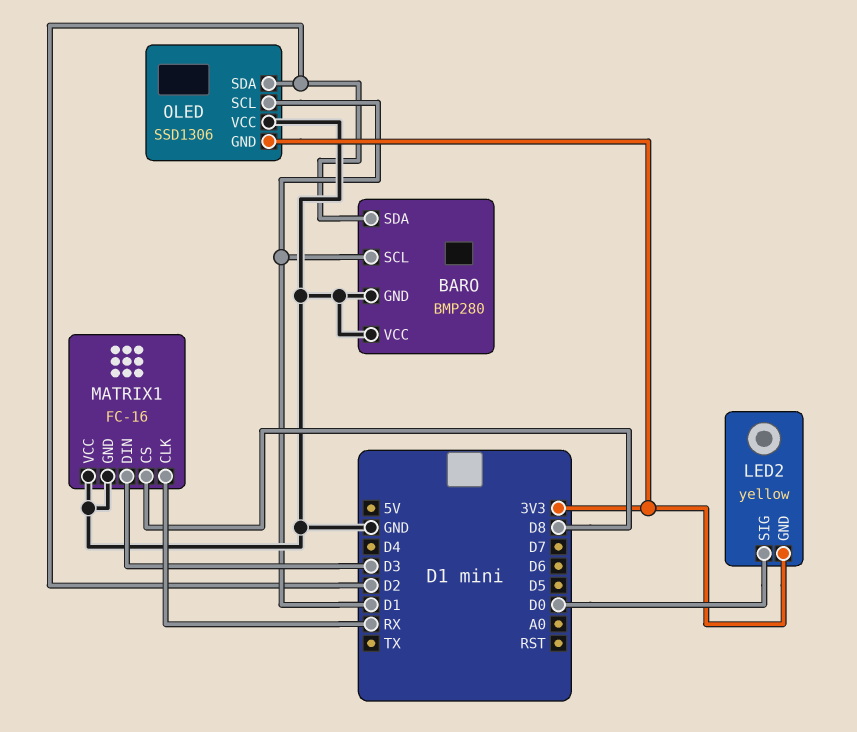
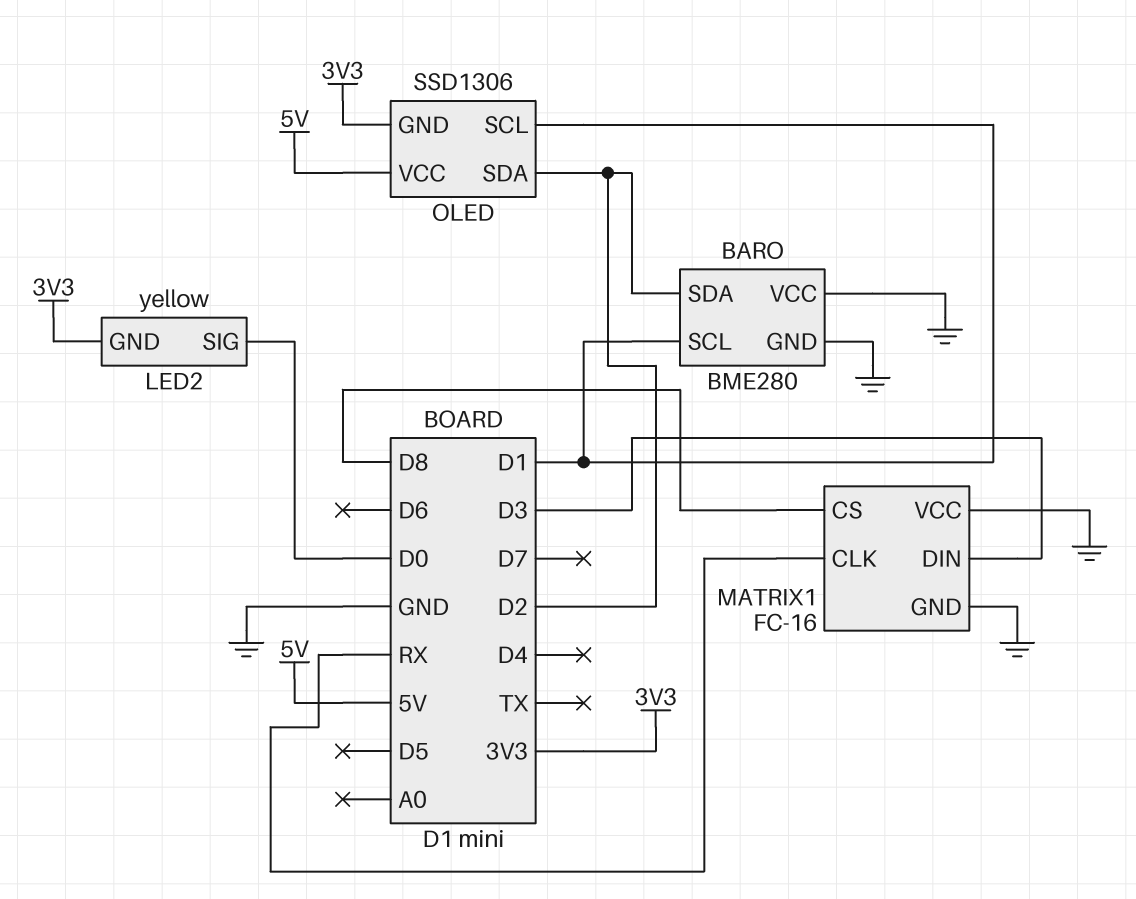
BARO: BMP280 -> BME280
OLED pin VCC: GND -> 5V

